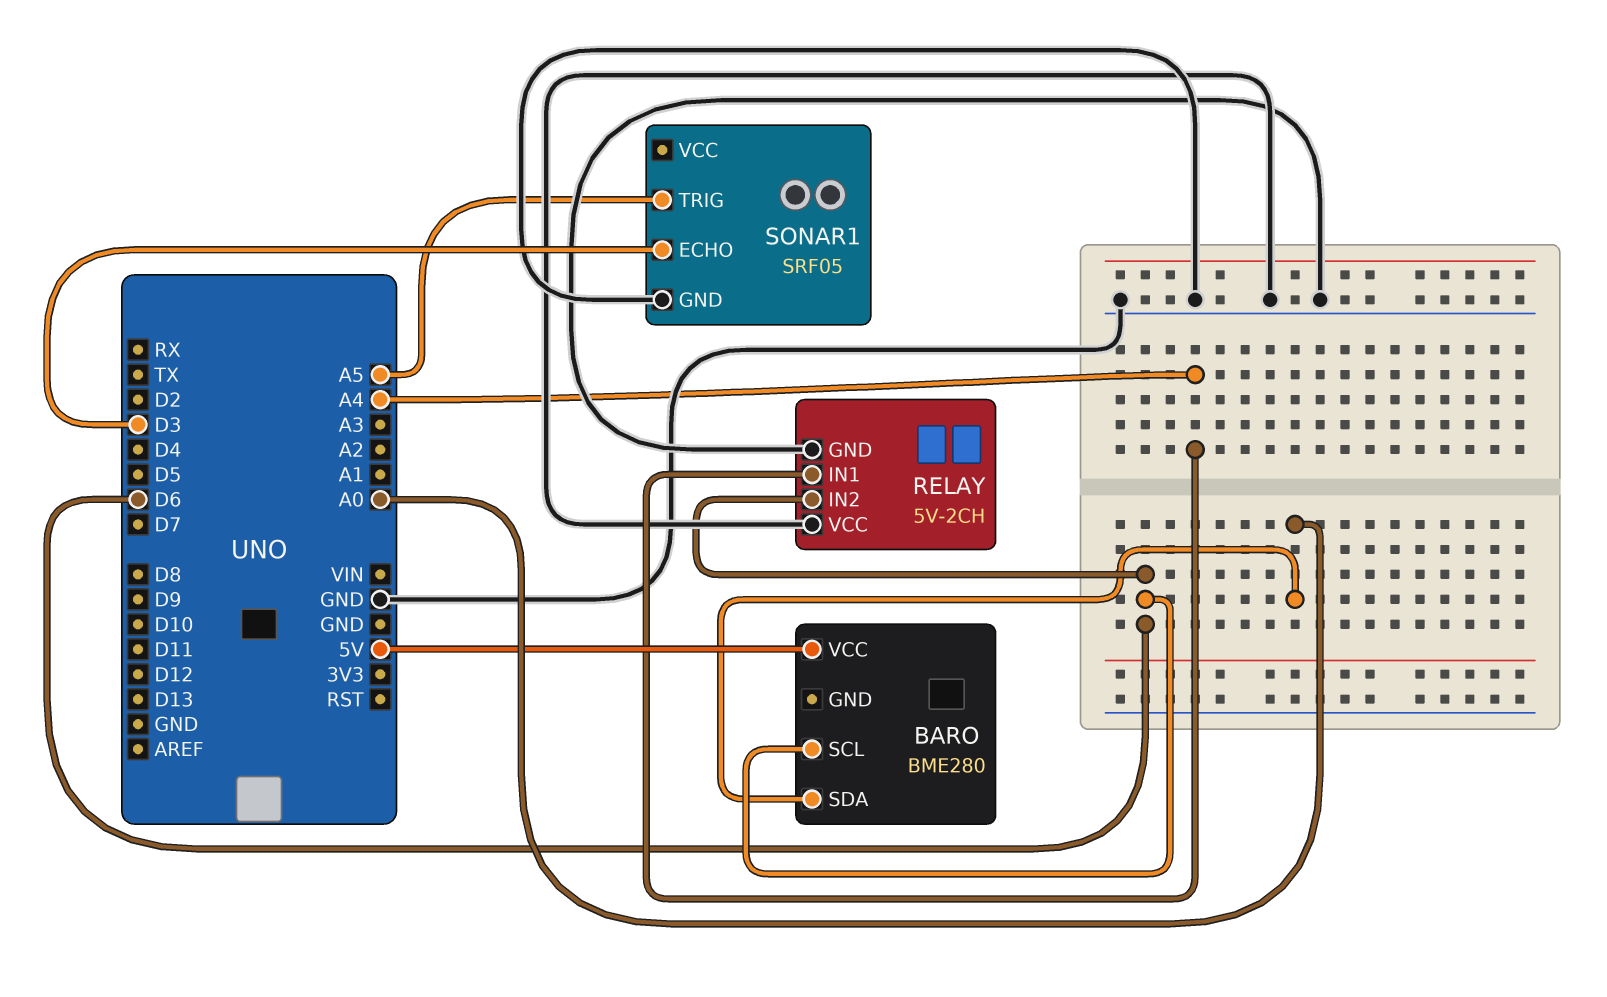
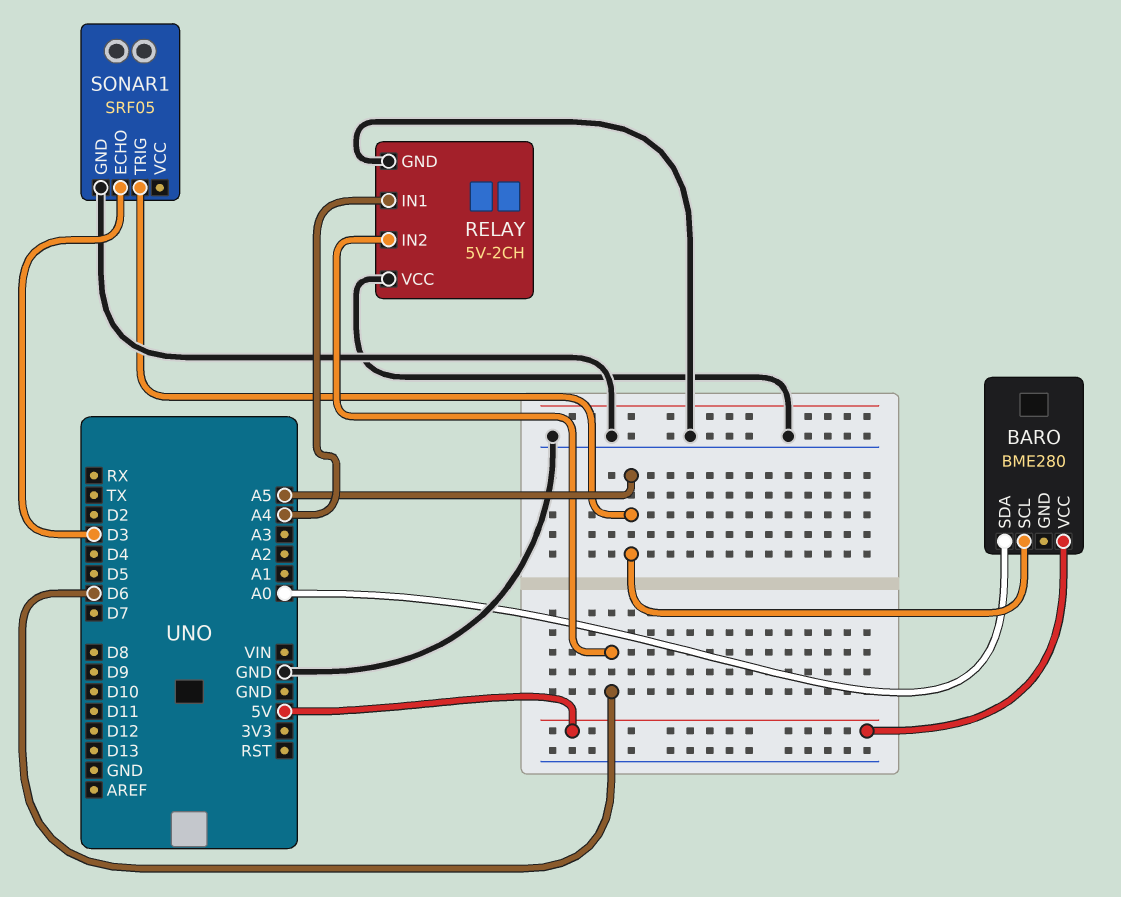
BARO pin SCL: D6 -> A5

